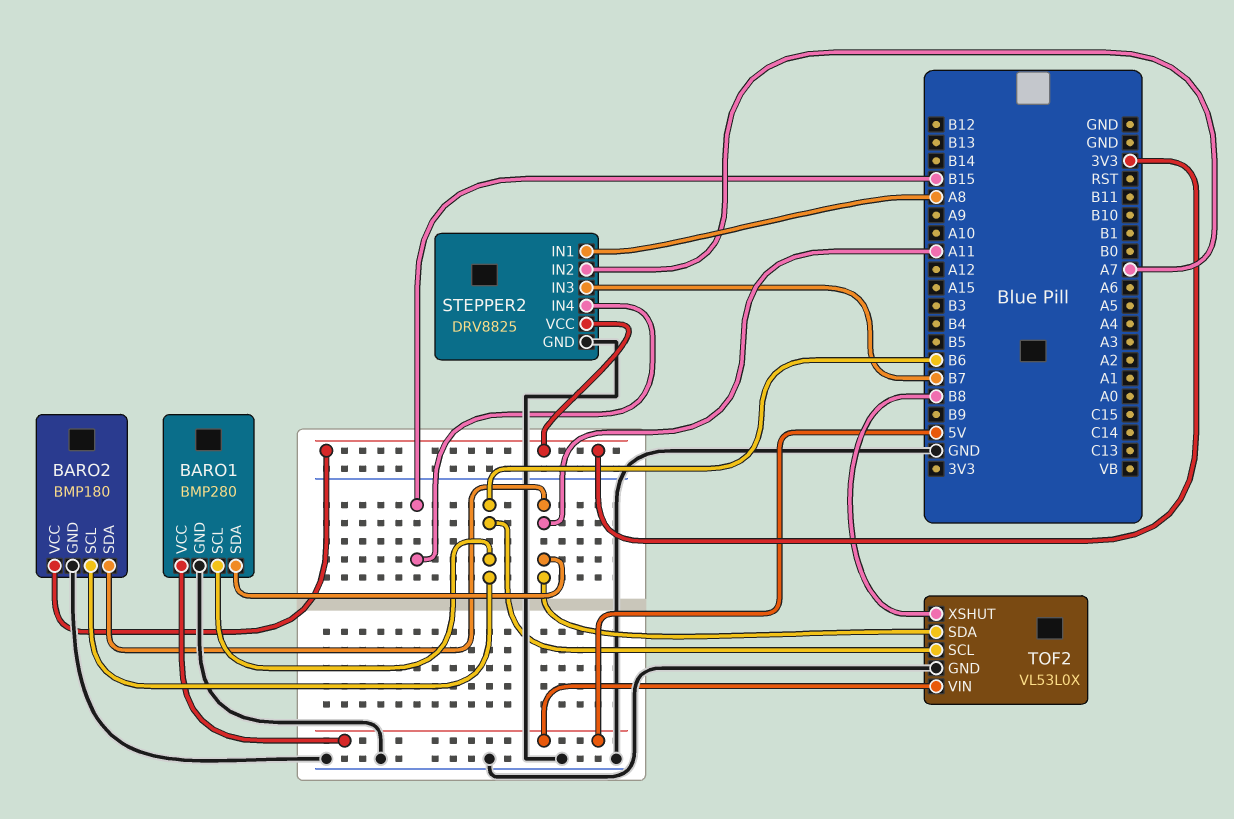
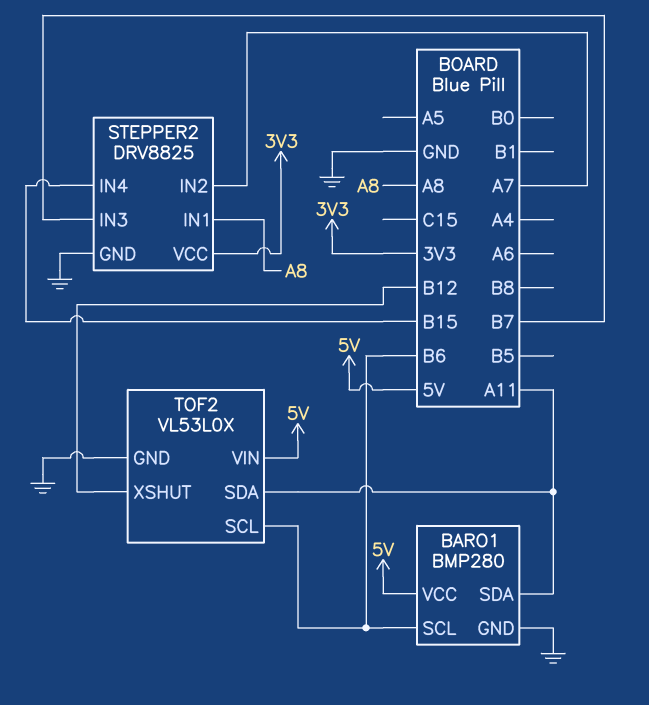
BARO2: BMP180 -> none
BARO2 pin GND: GND -> none
BARO2 pin SCL: B6 -> none
BARO2 pin SDA: A11 -> none
BARO2 pin VCC: 3V3 -> none
TOF2 pin XSHUT: B8 -> B12

